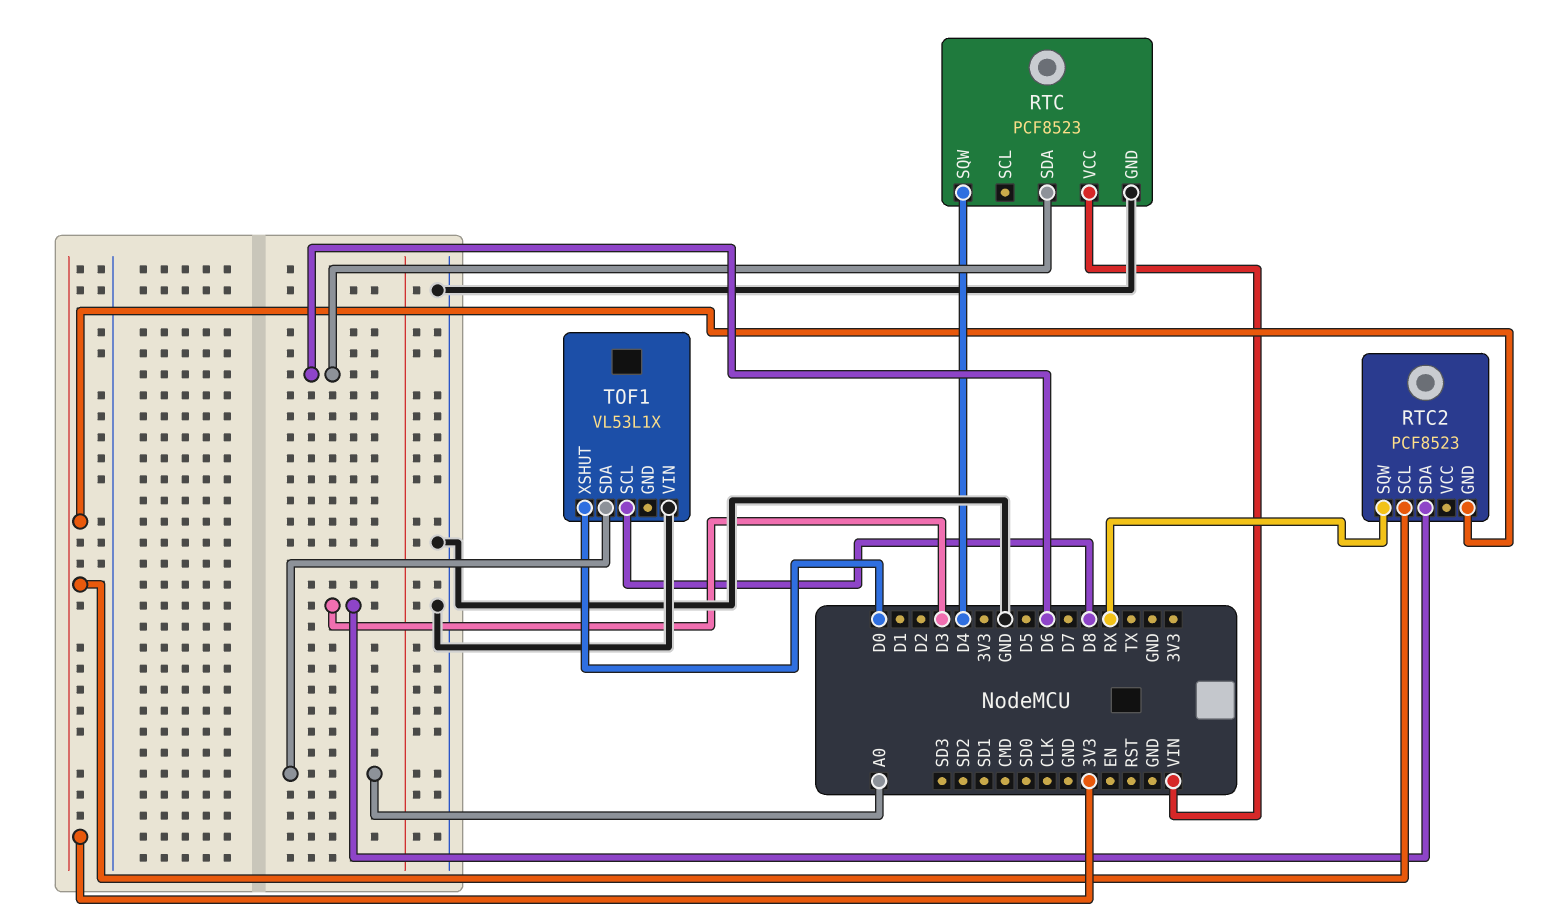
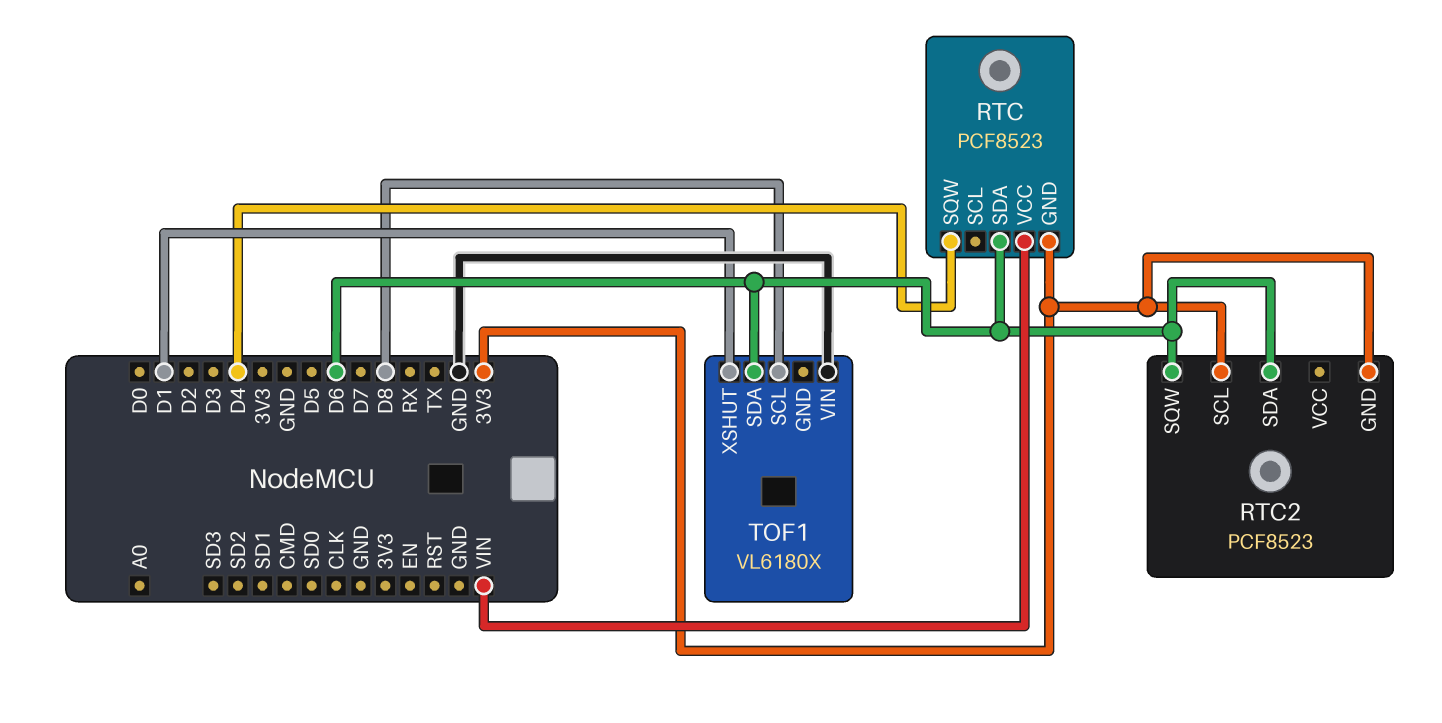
RTC pin GND: GND -> 3V3
RTC2 pin SDA: D3 -> D6
RTC2 pin SQW: RX -> D6
TOF1: VL53L1X -> VL6180X
TOF1 pin SDA: A0 -> D6
TOF1 pin XSHUT: D0 -> D1

